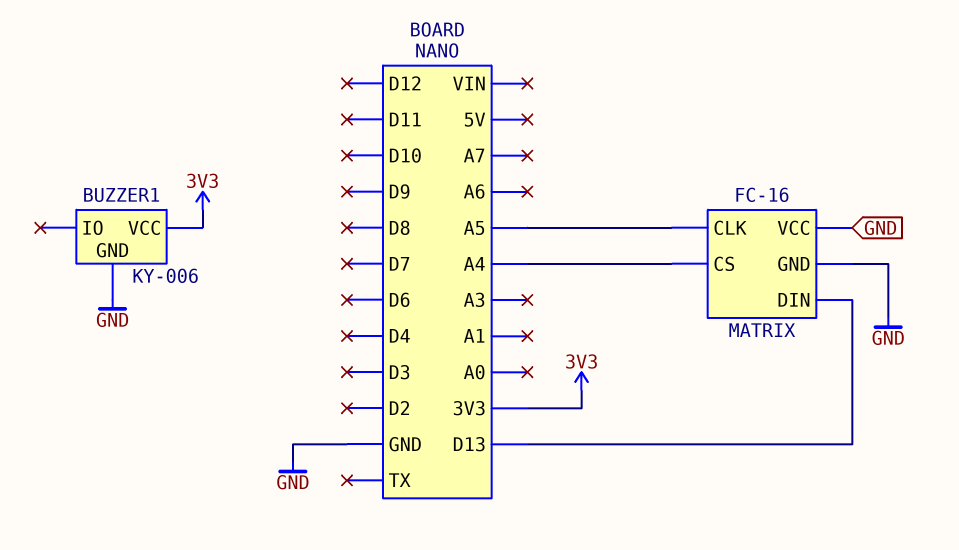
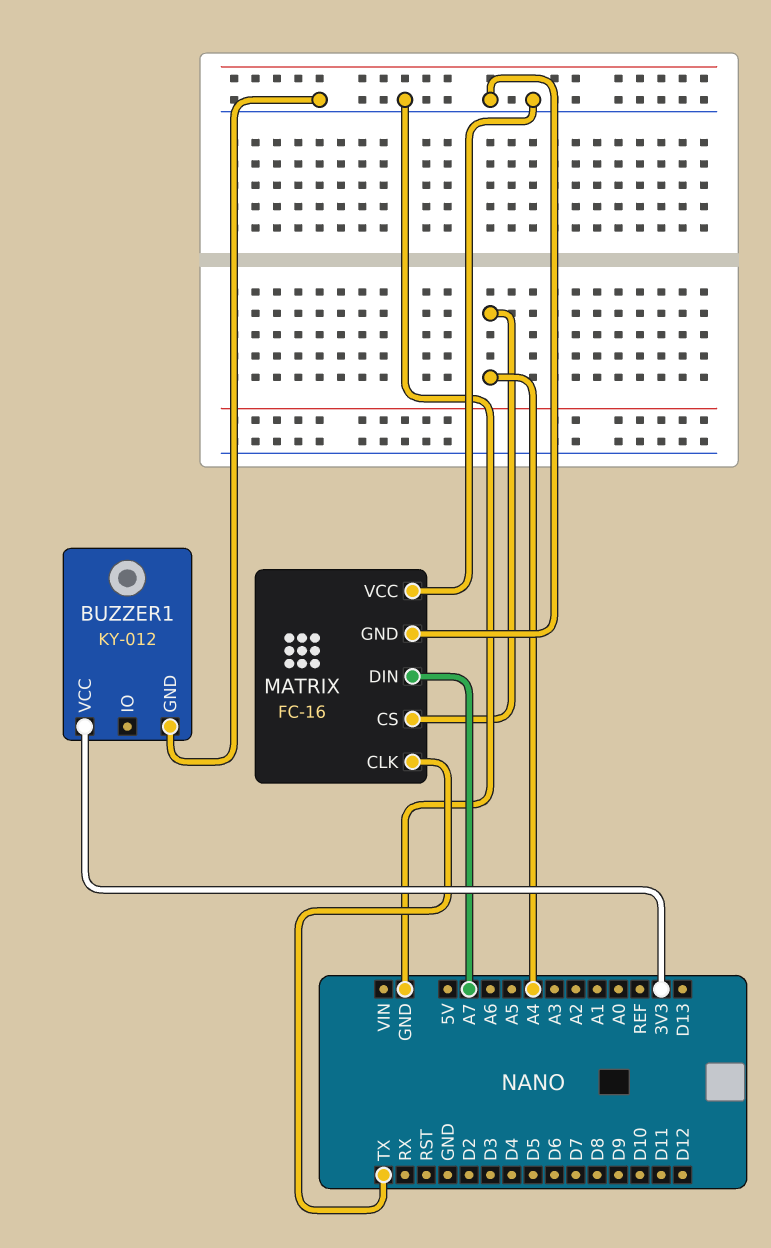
BUZZER1: KY-006 -> KY-012
MATRIX pin CLK: A5 -> TX
MATRIX pin DIN: D13 -> A7

